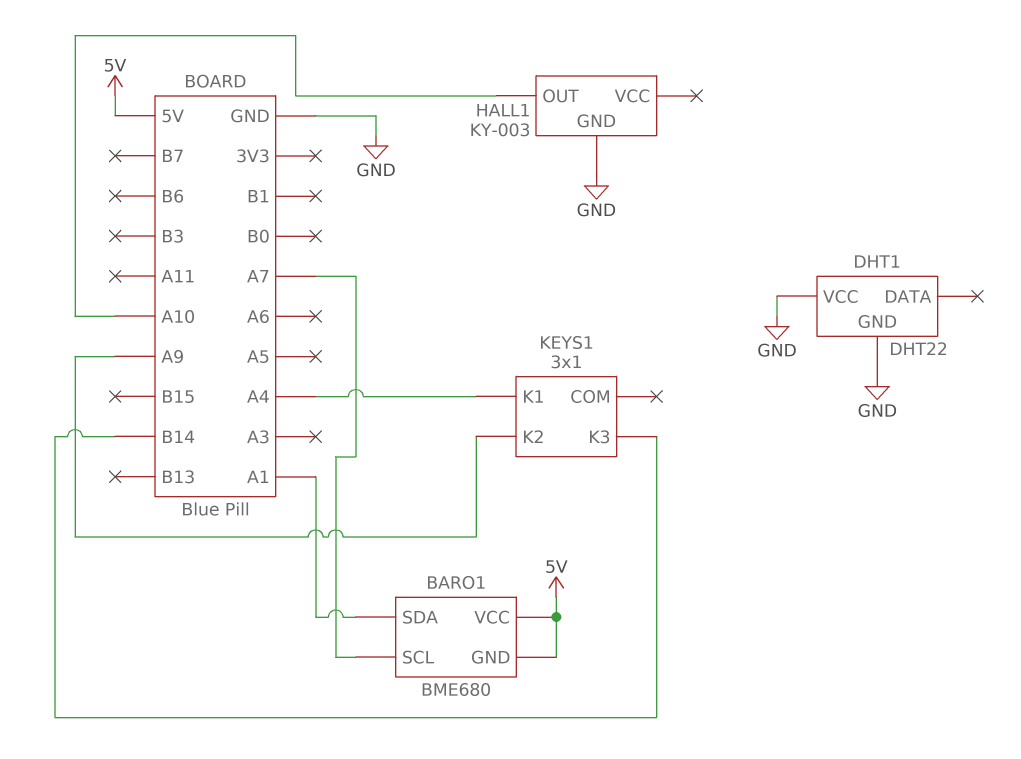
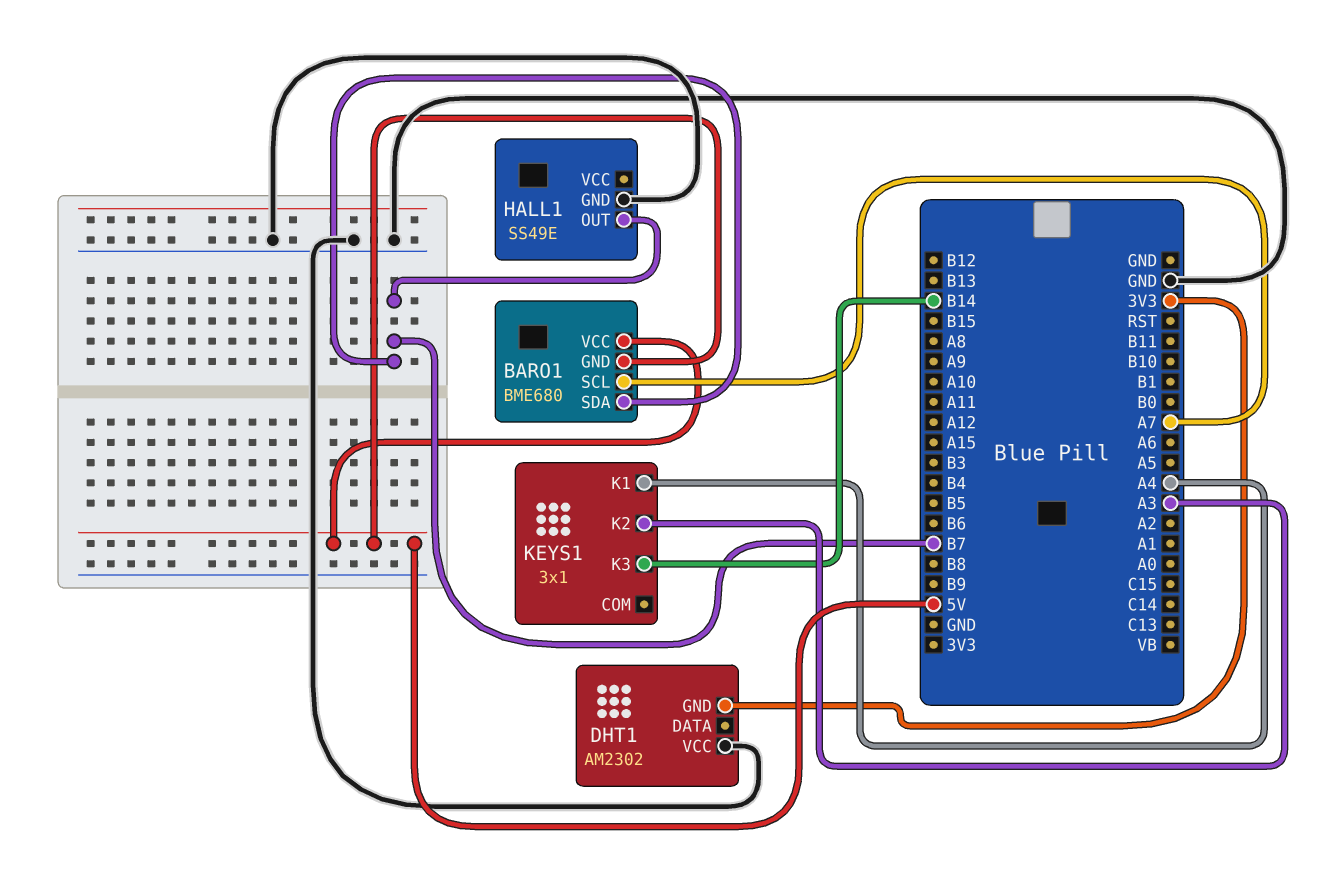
BARO1 pin SDA: A1 -> B7
DHT1: DHT22 -> AM2302
DHT1 pin GND: GND -> 3V3
HALL1: KY-003 -> SS49E
HALL1 pin OUT: A10 -> B7
KEYS1 pin K2: A9 -> A3

